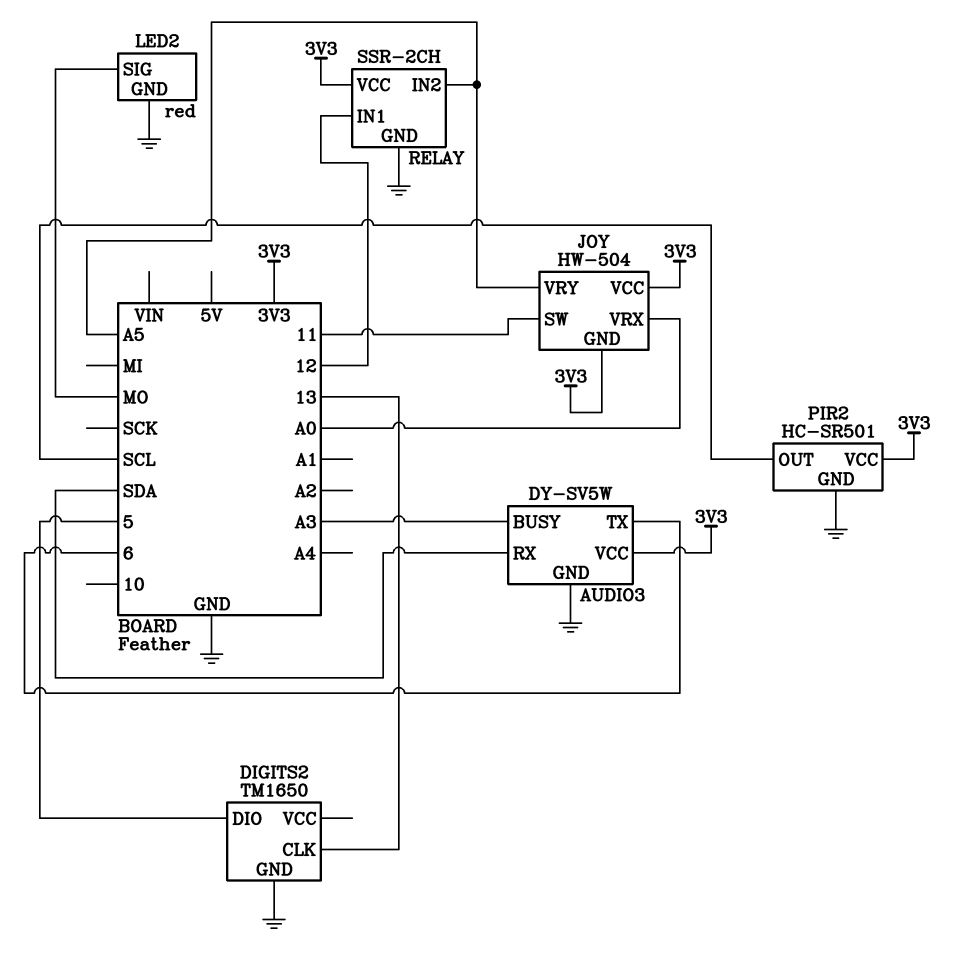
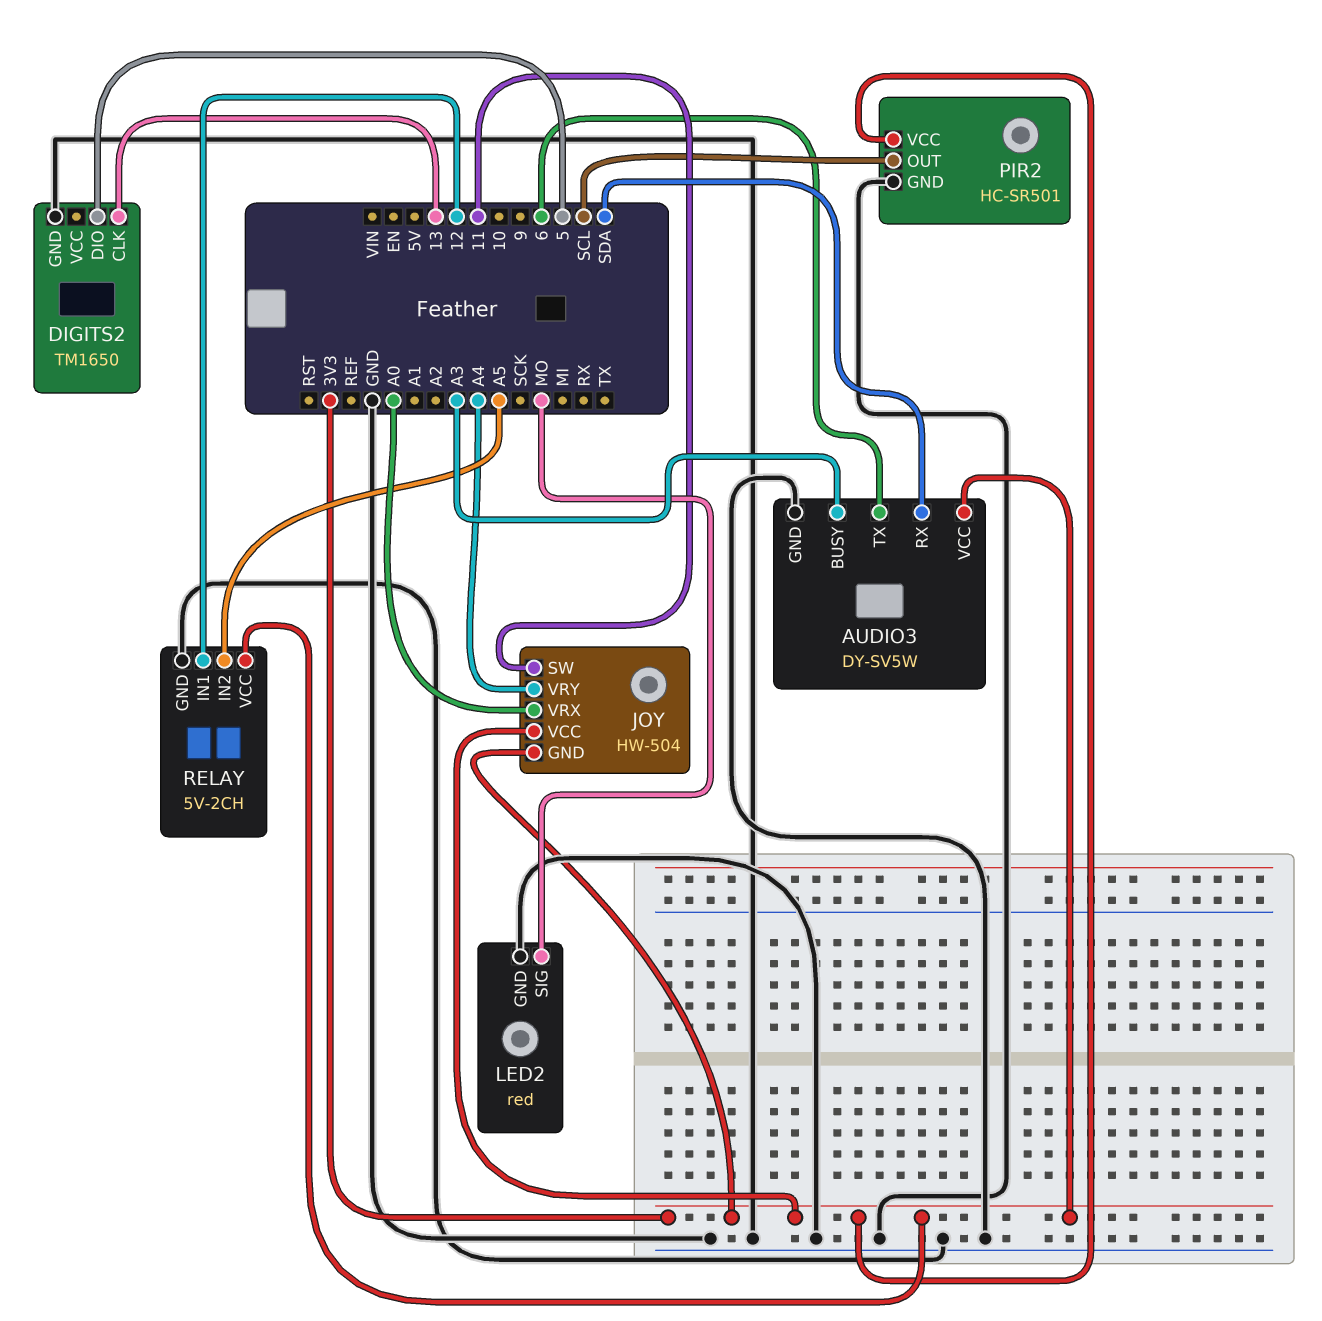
JOY pin VRY: A5 -> A4
RELAY: SSR-2CH -> 5V-2CH

